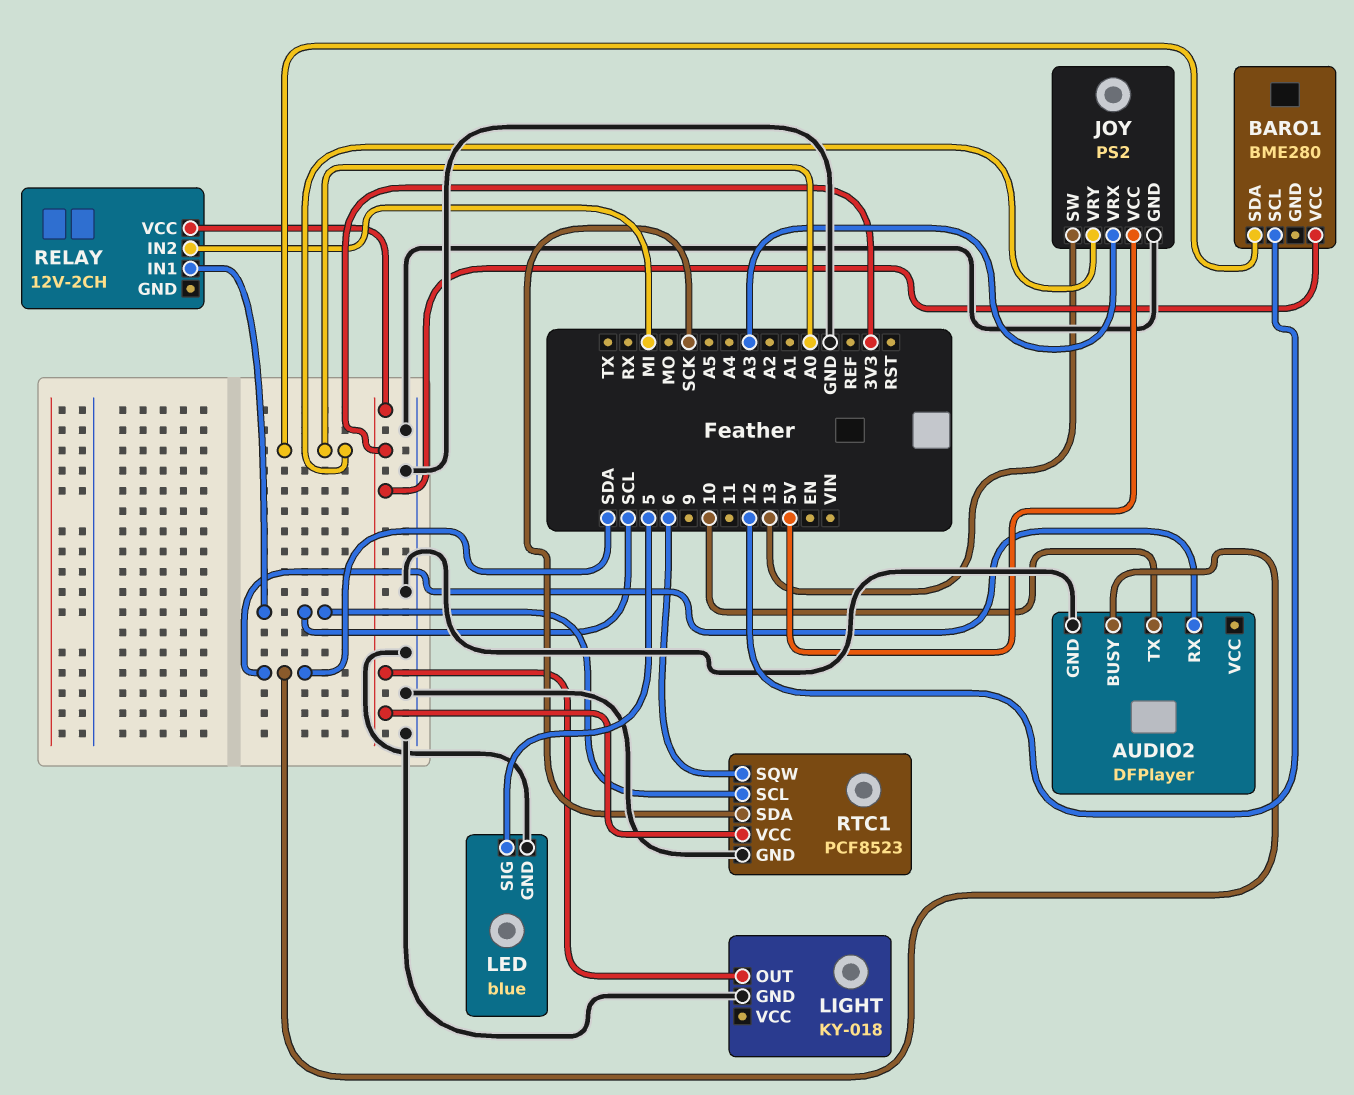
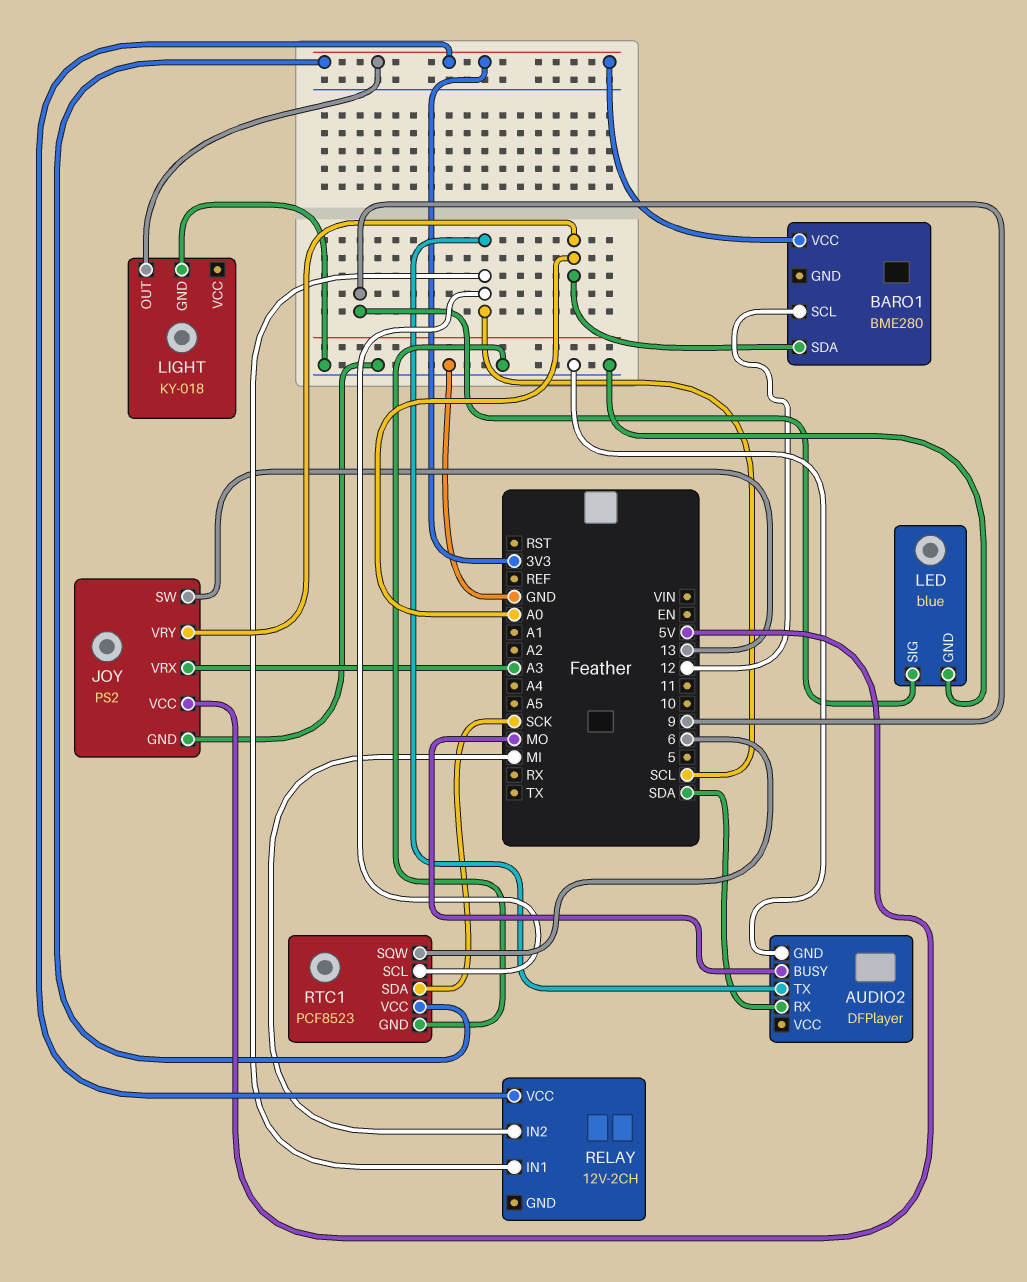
AUDIO2 pin BUSY: SDA -> MO
AUDIO2 pin TX: 10 -> SCL
LED pin SIG: 5 -> 9

